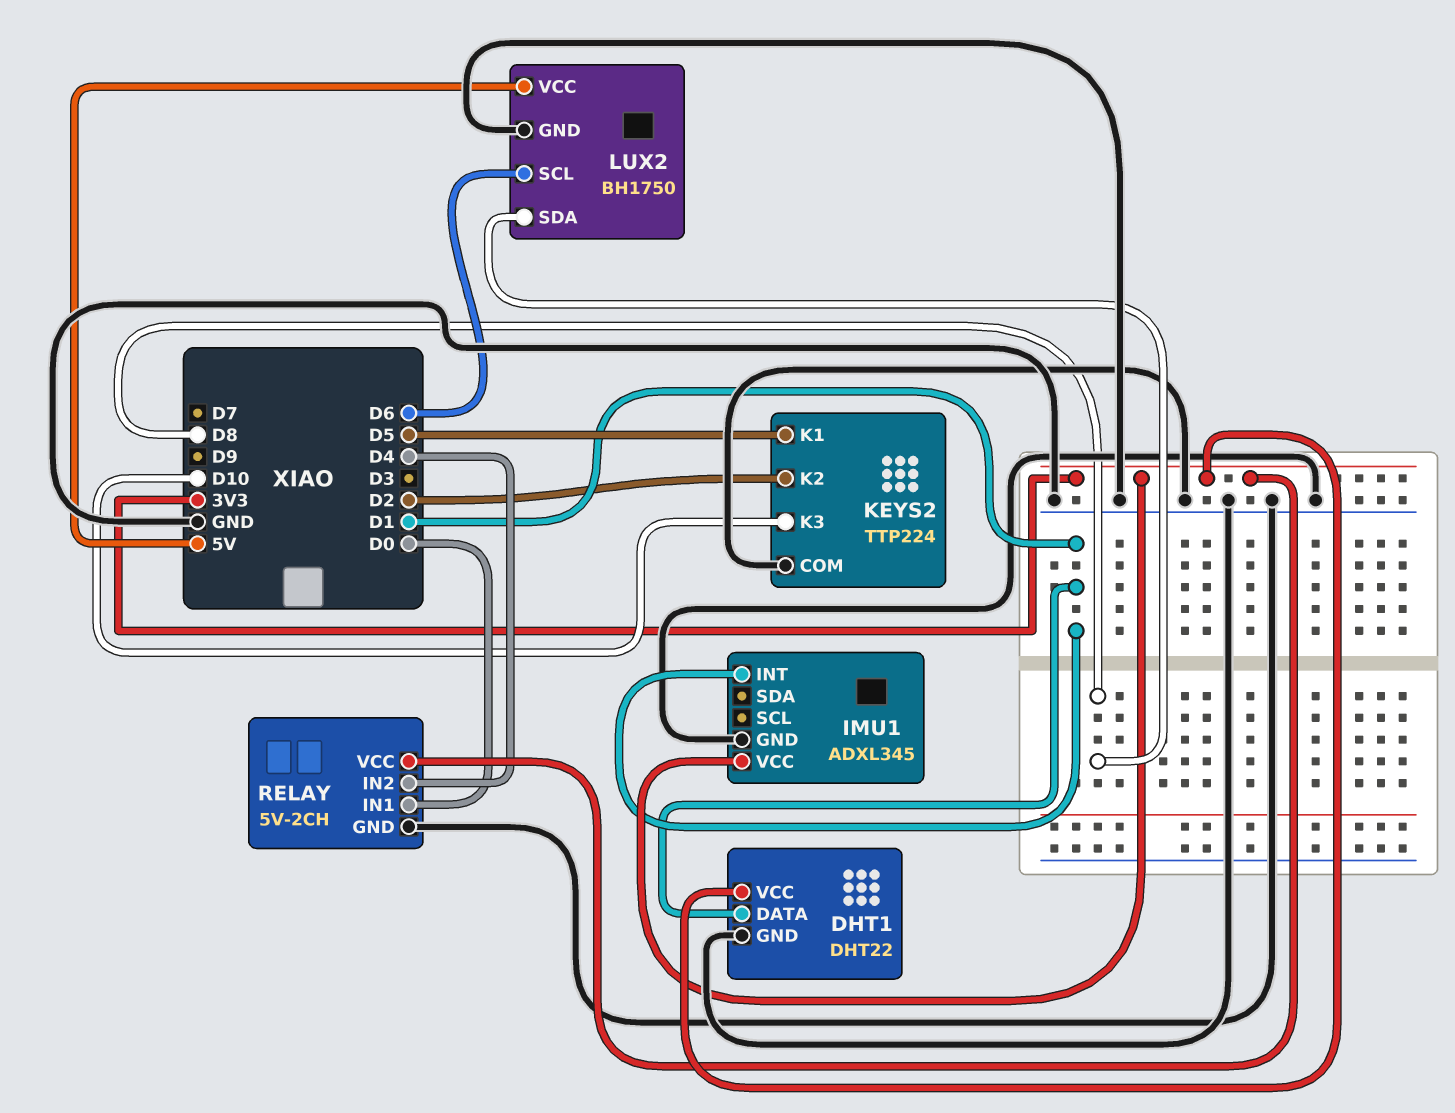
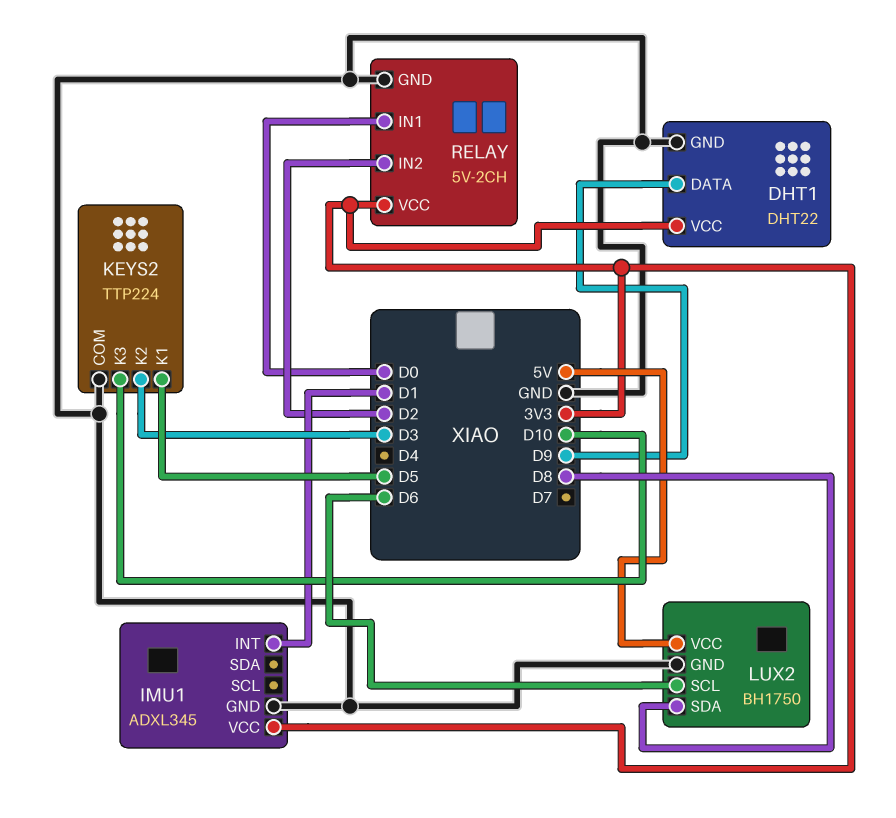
DHT1 pin DATA: D1 -> D9
KEYS2 pin K2: D2 -> D3
RELAY pin IN2: D4 -> D2

